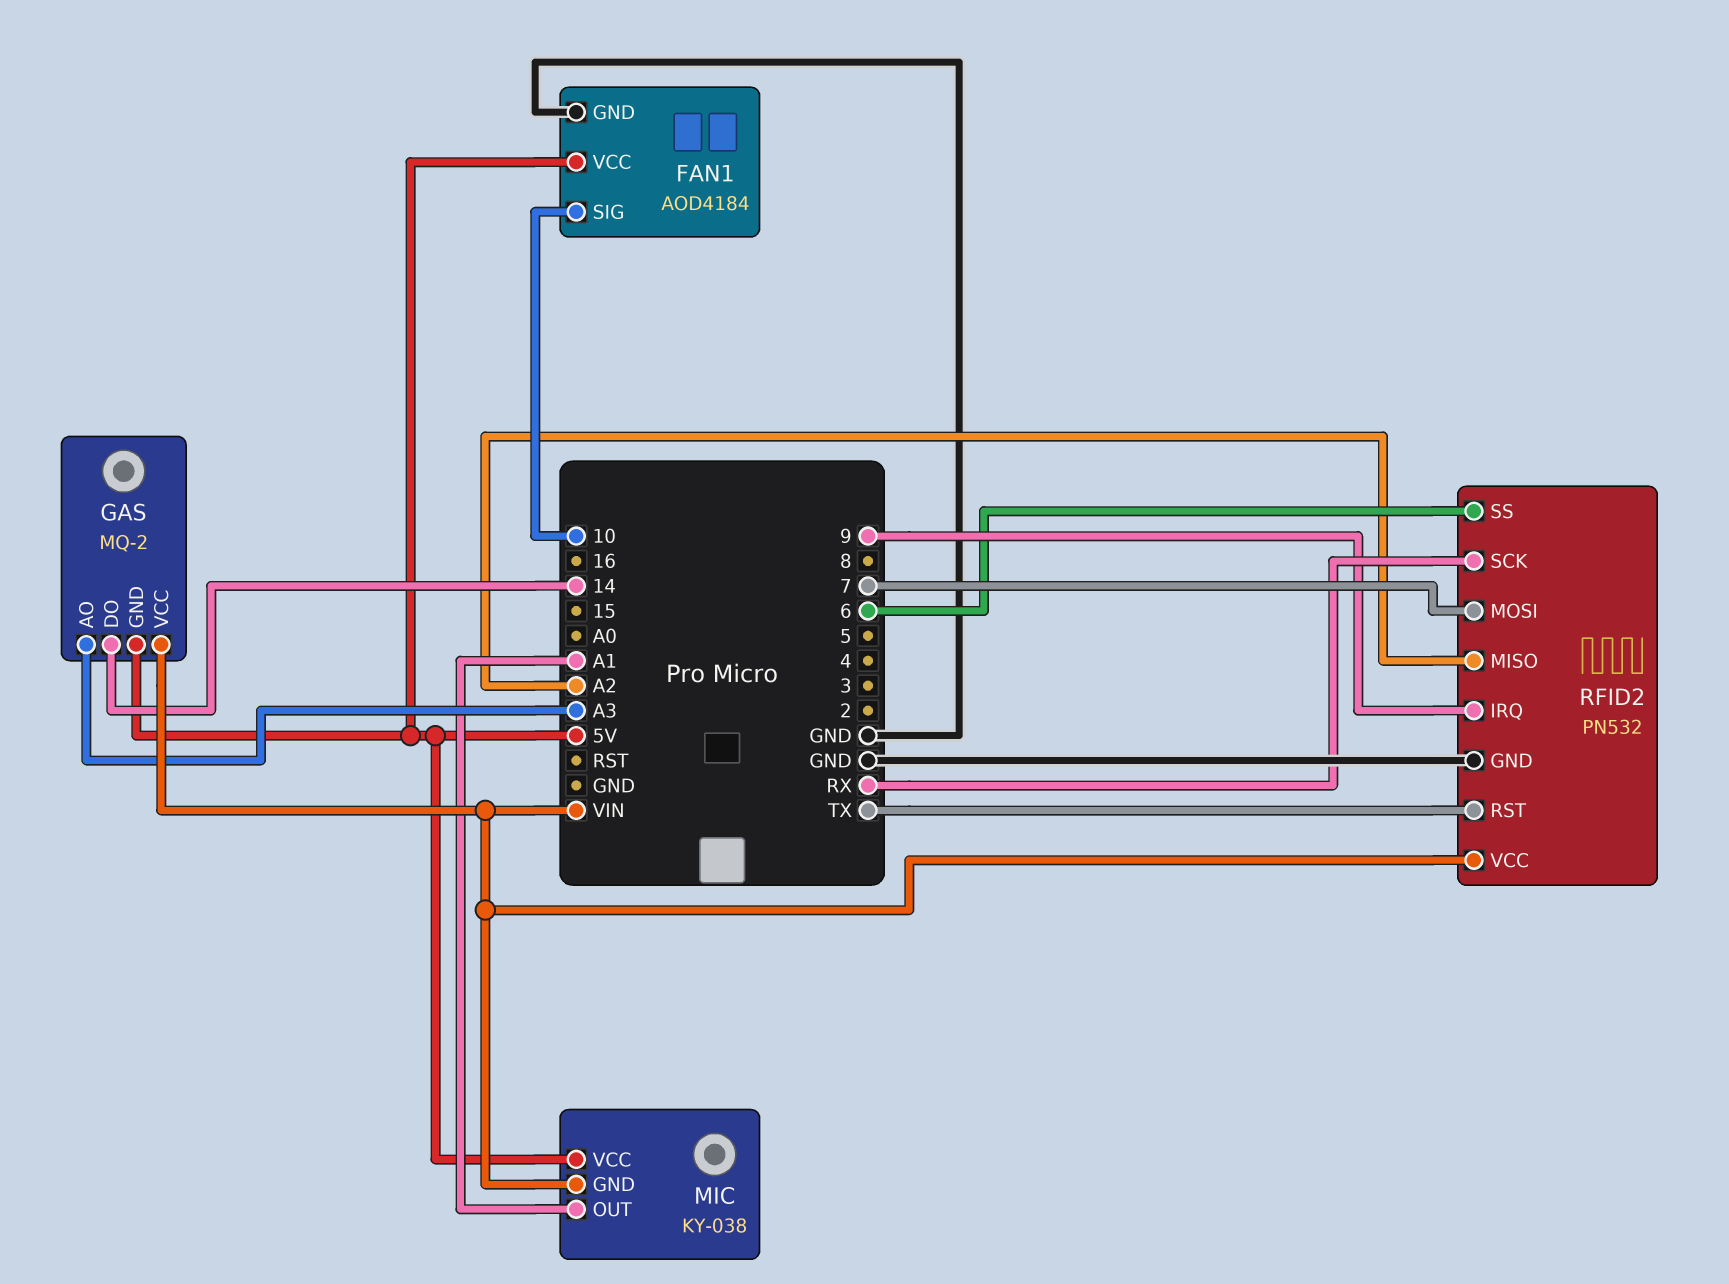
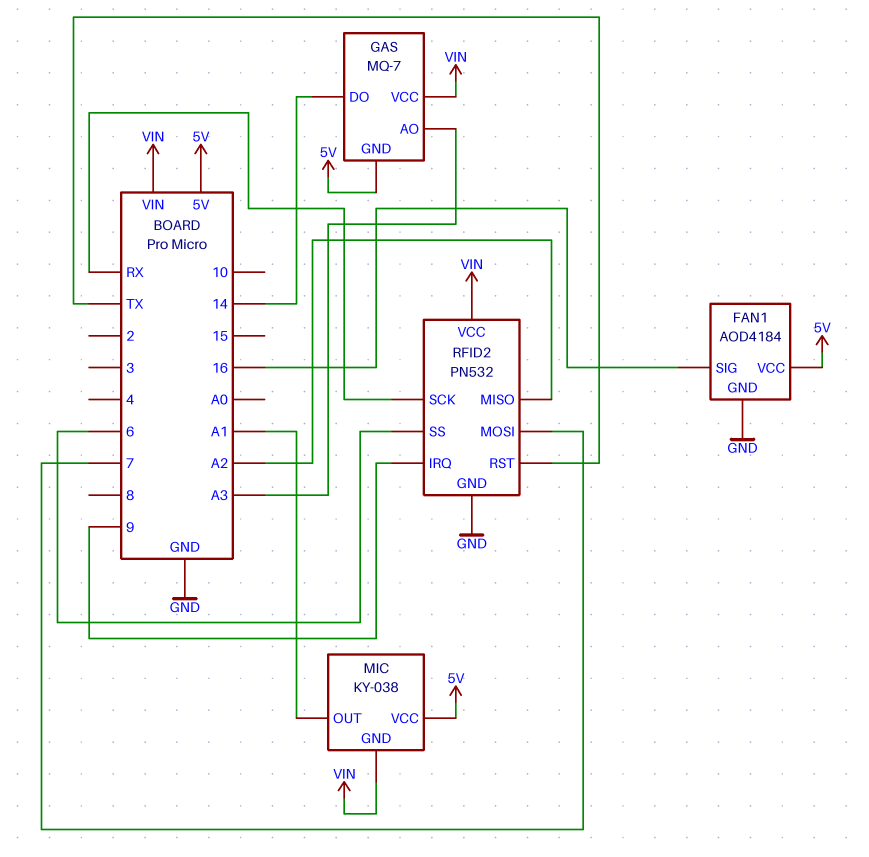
FAN1 pin SIG: 10 -> 16
GAS: MQ-2 -> MQ-7

